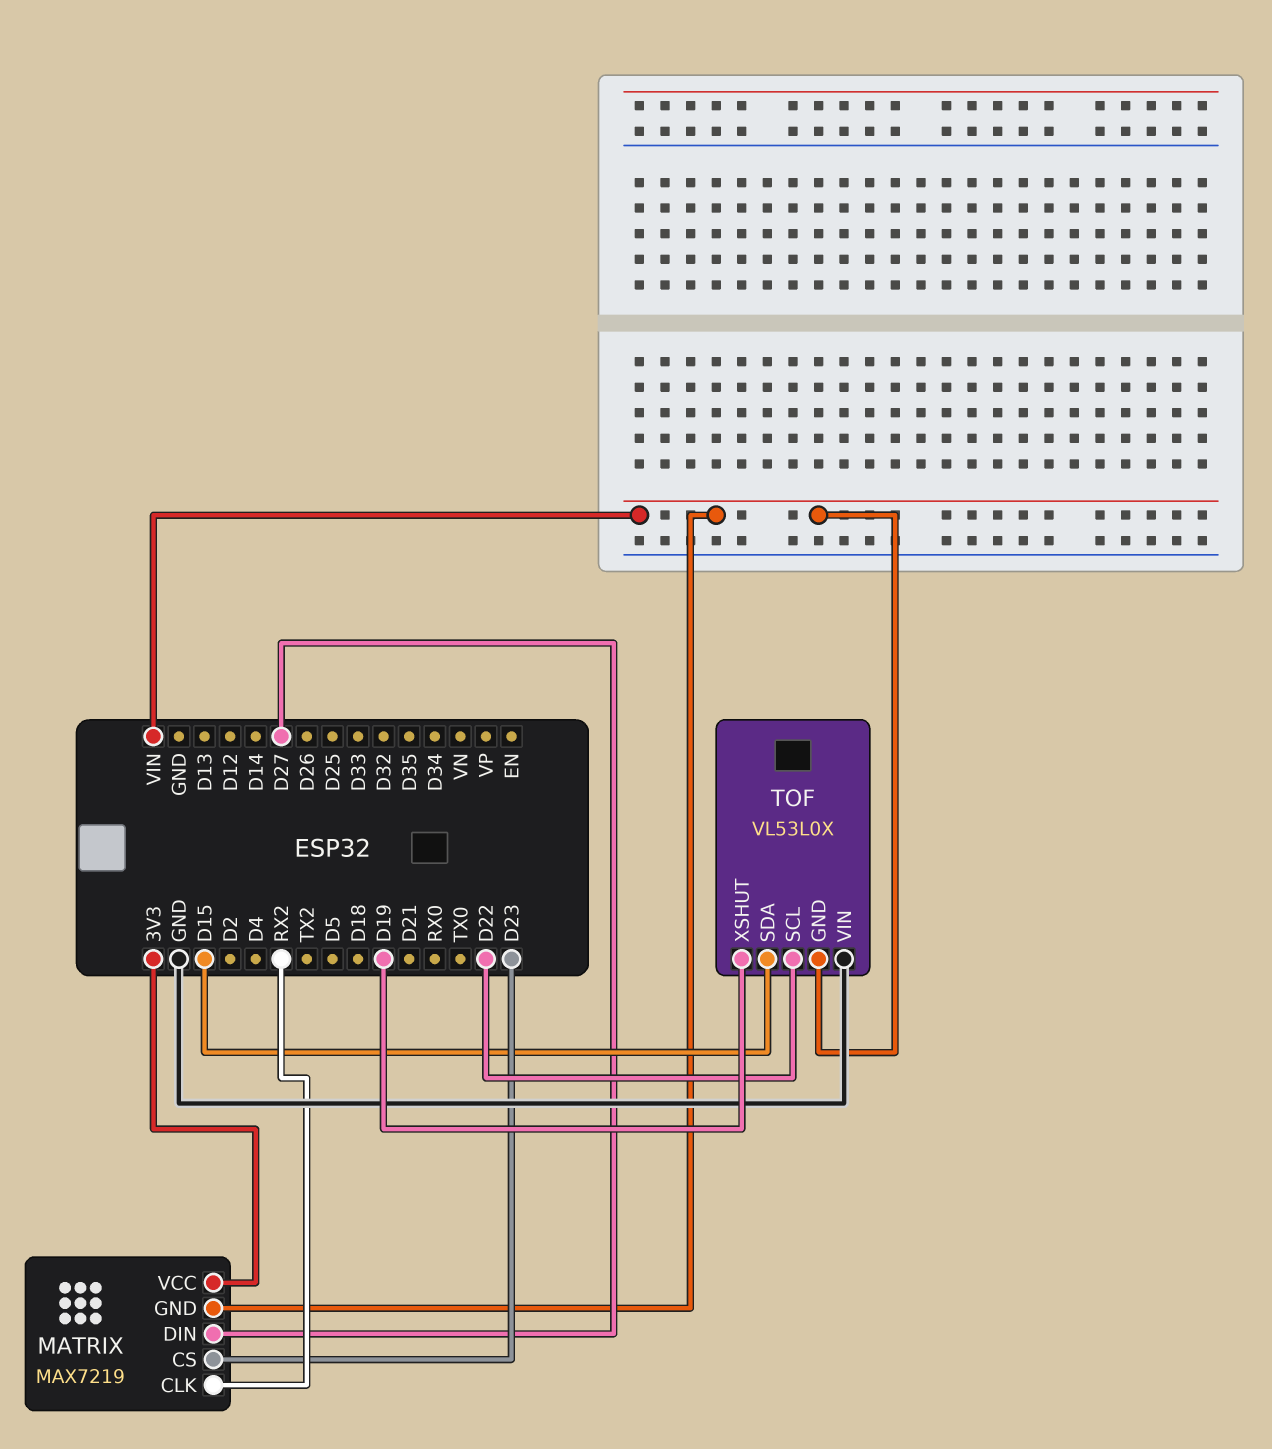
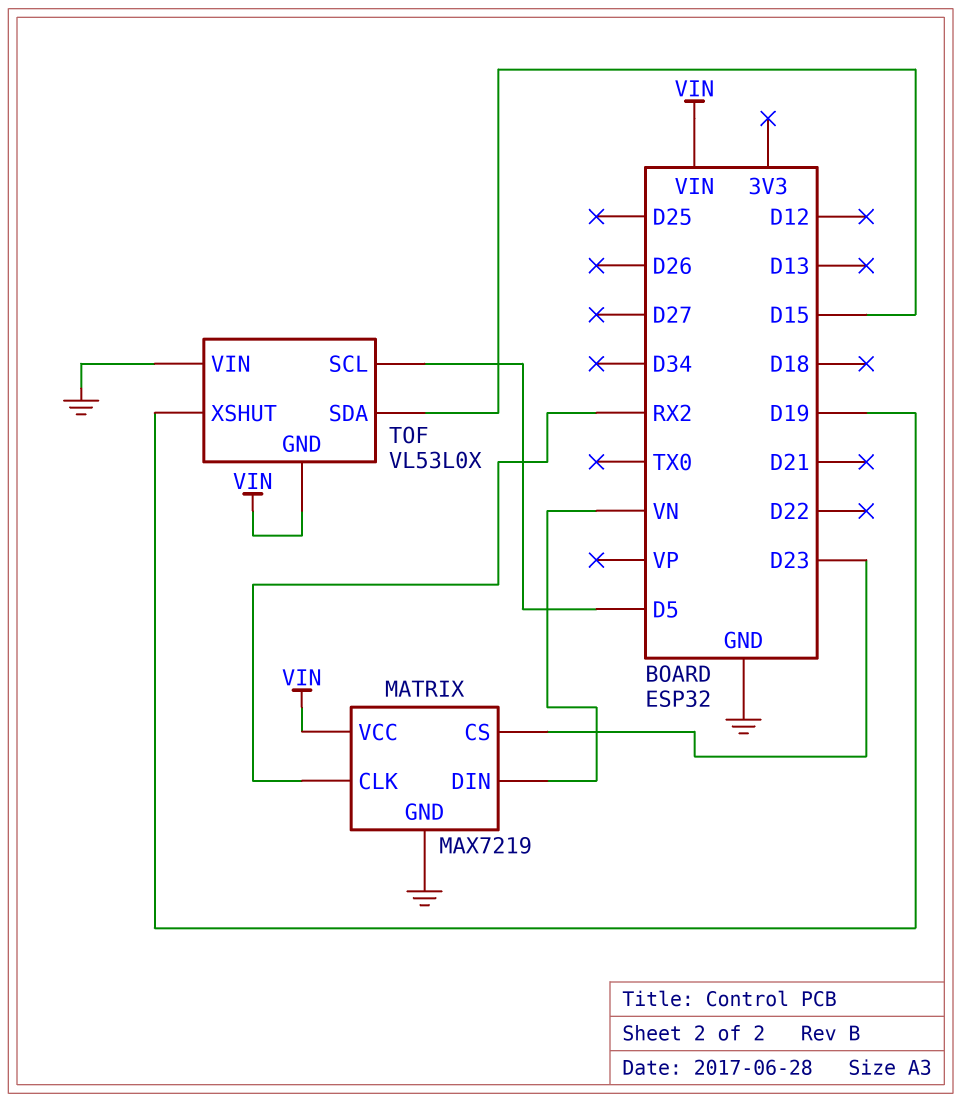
MATRIX pin DIN: D27 -> VN
MATRIX pin GND: VIN -> GND
MATRIX pin VCC: 3V3 -> VIN
TOF pin SCL: D22 -> D5

